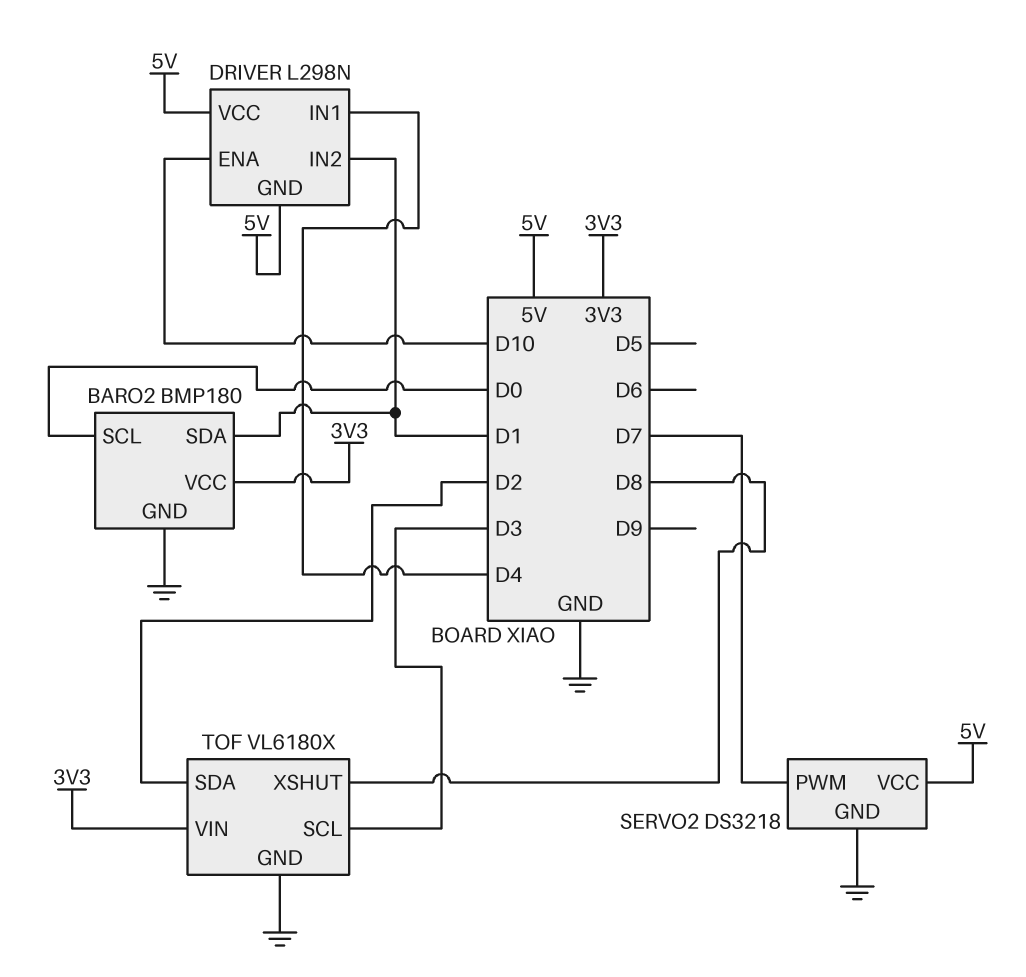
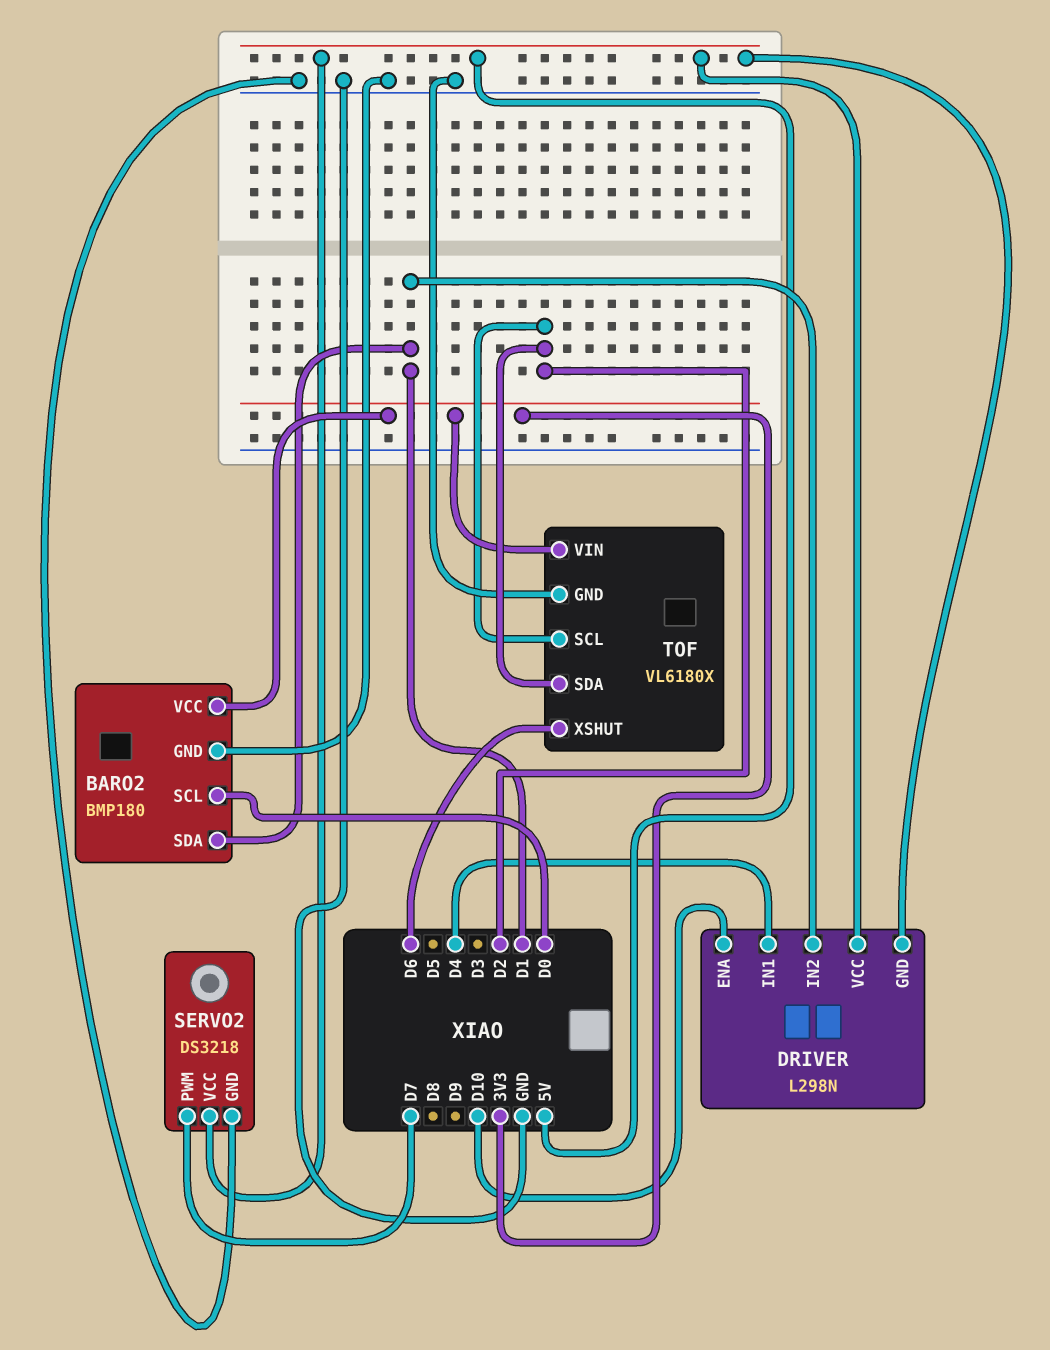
TOF pin SCL: D3 -> D2
TOF pin XSHUT: D8 -> D6

